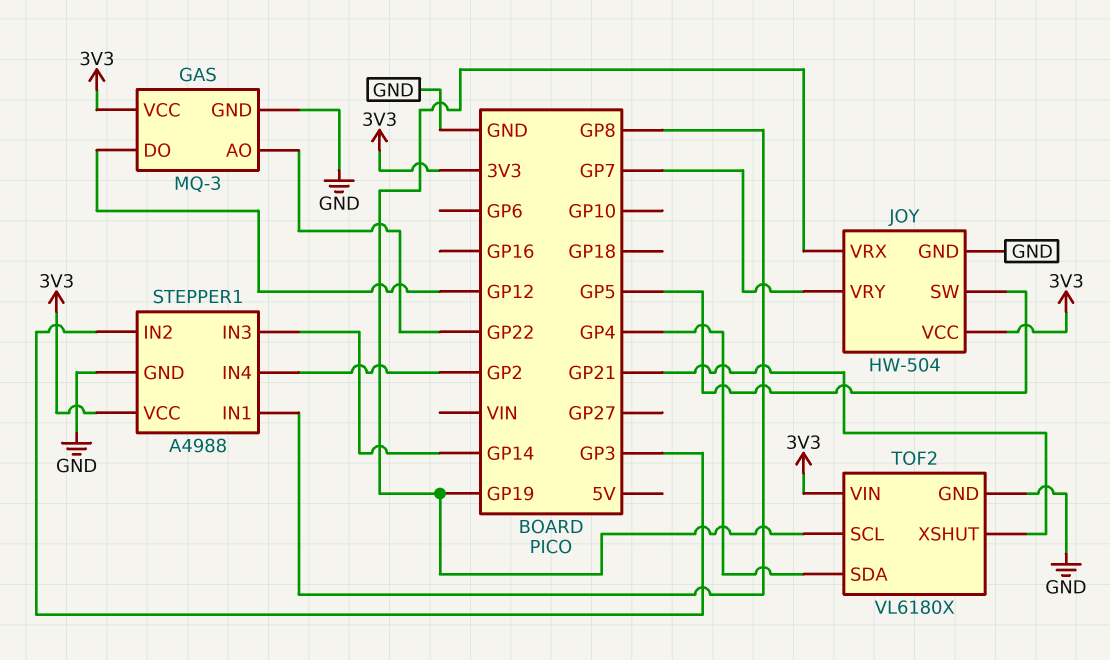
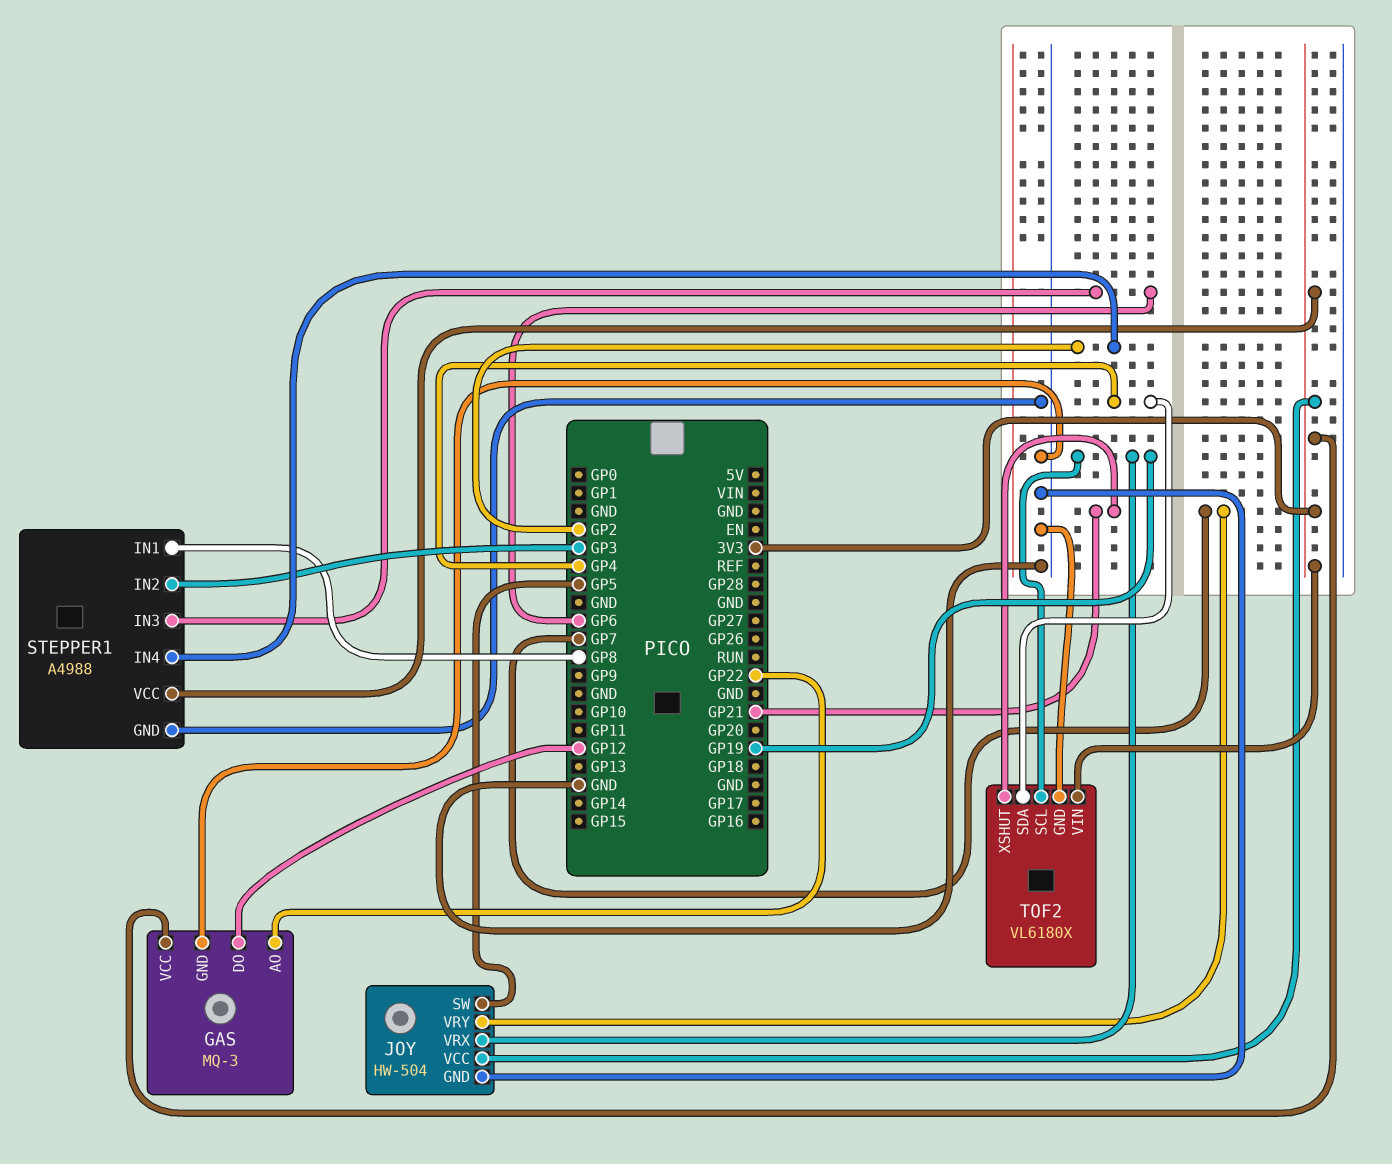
STEPPER1 pin IN3: GP14 -> GP6

